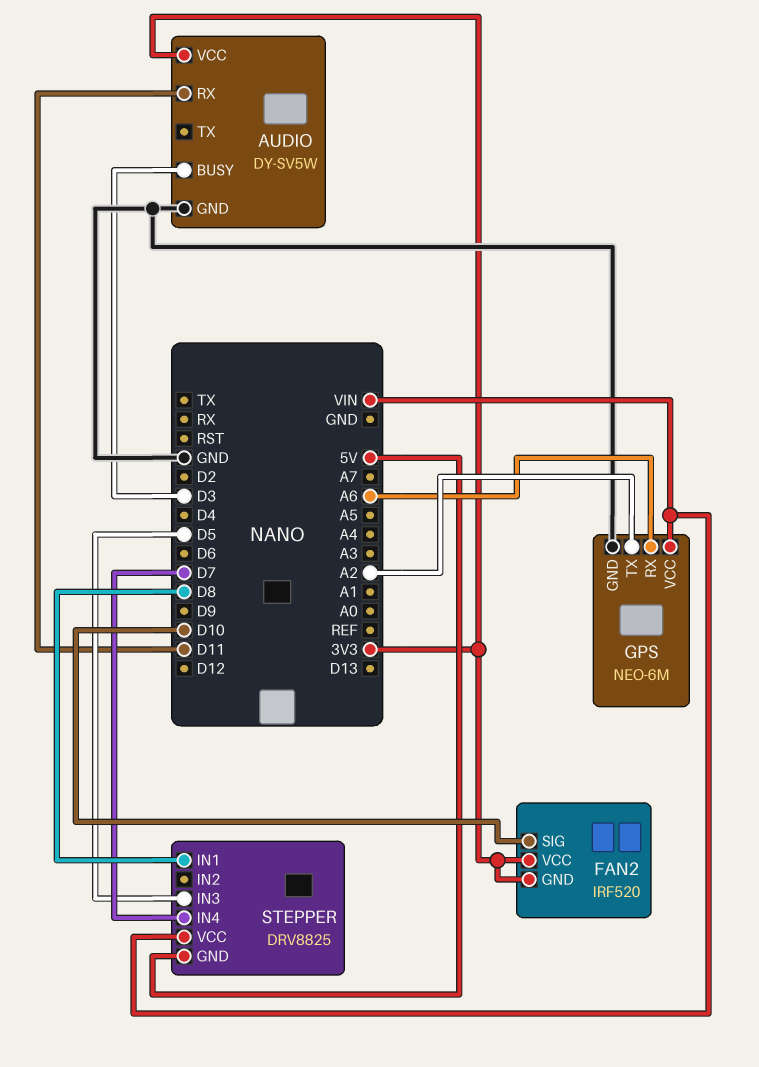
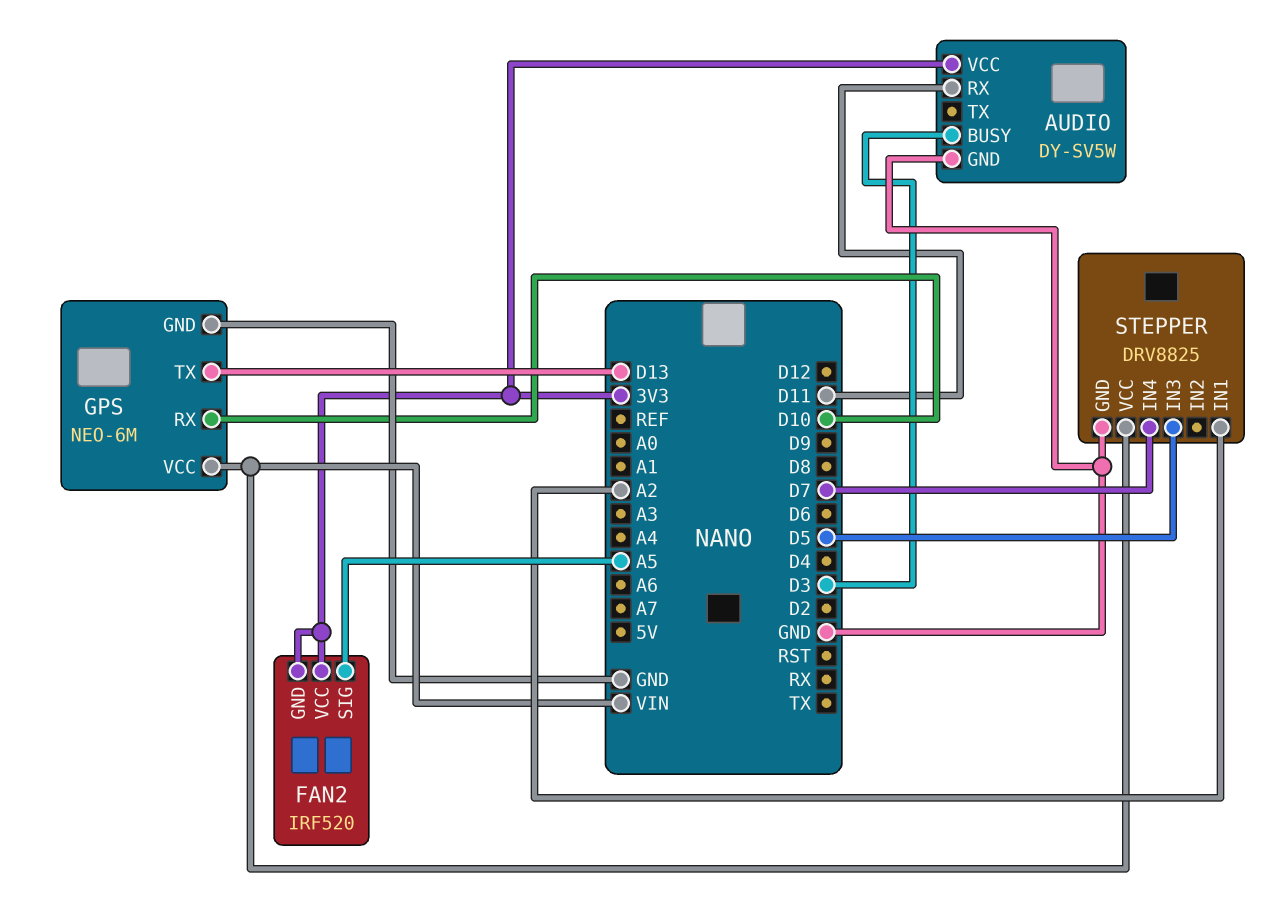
FAN2 pin SIG: D10 -> A5
GPS pin RX: A6 -> D10
GPS pin TX: A2 -> D13
STEPPER pin GND: 5V -> GND
STEPPER pin IN1: D8 -> A2

